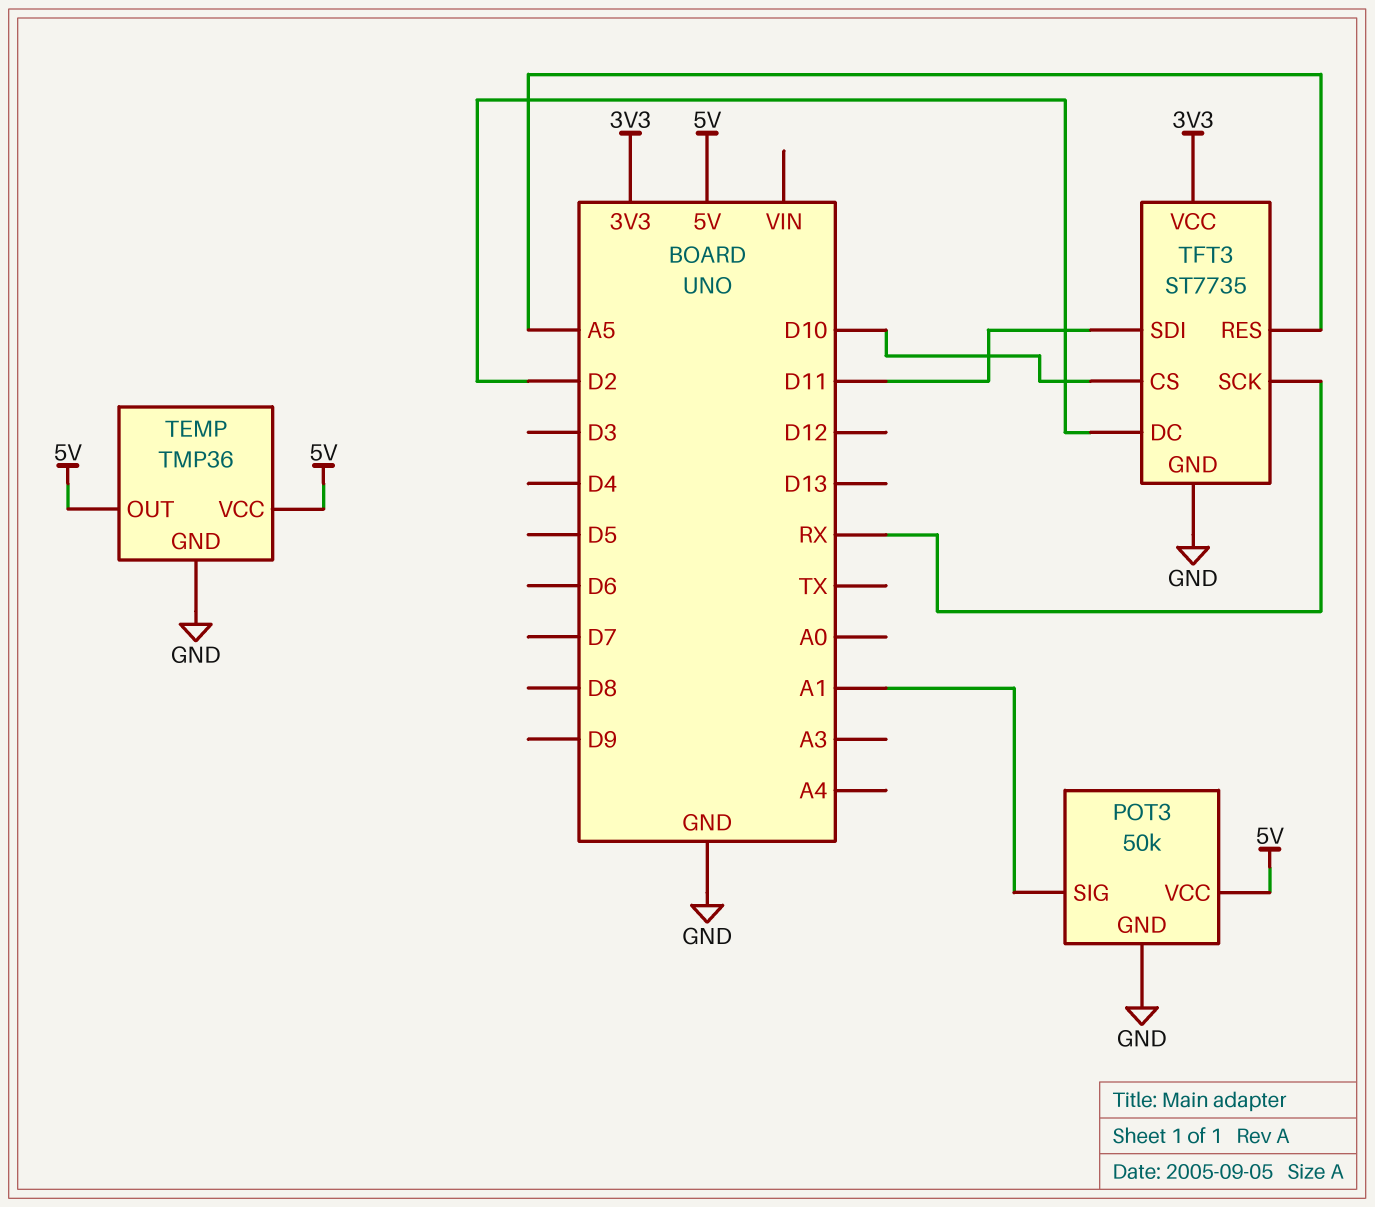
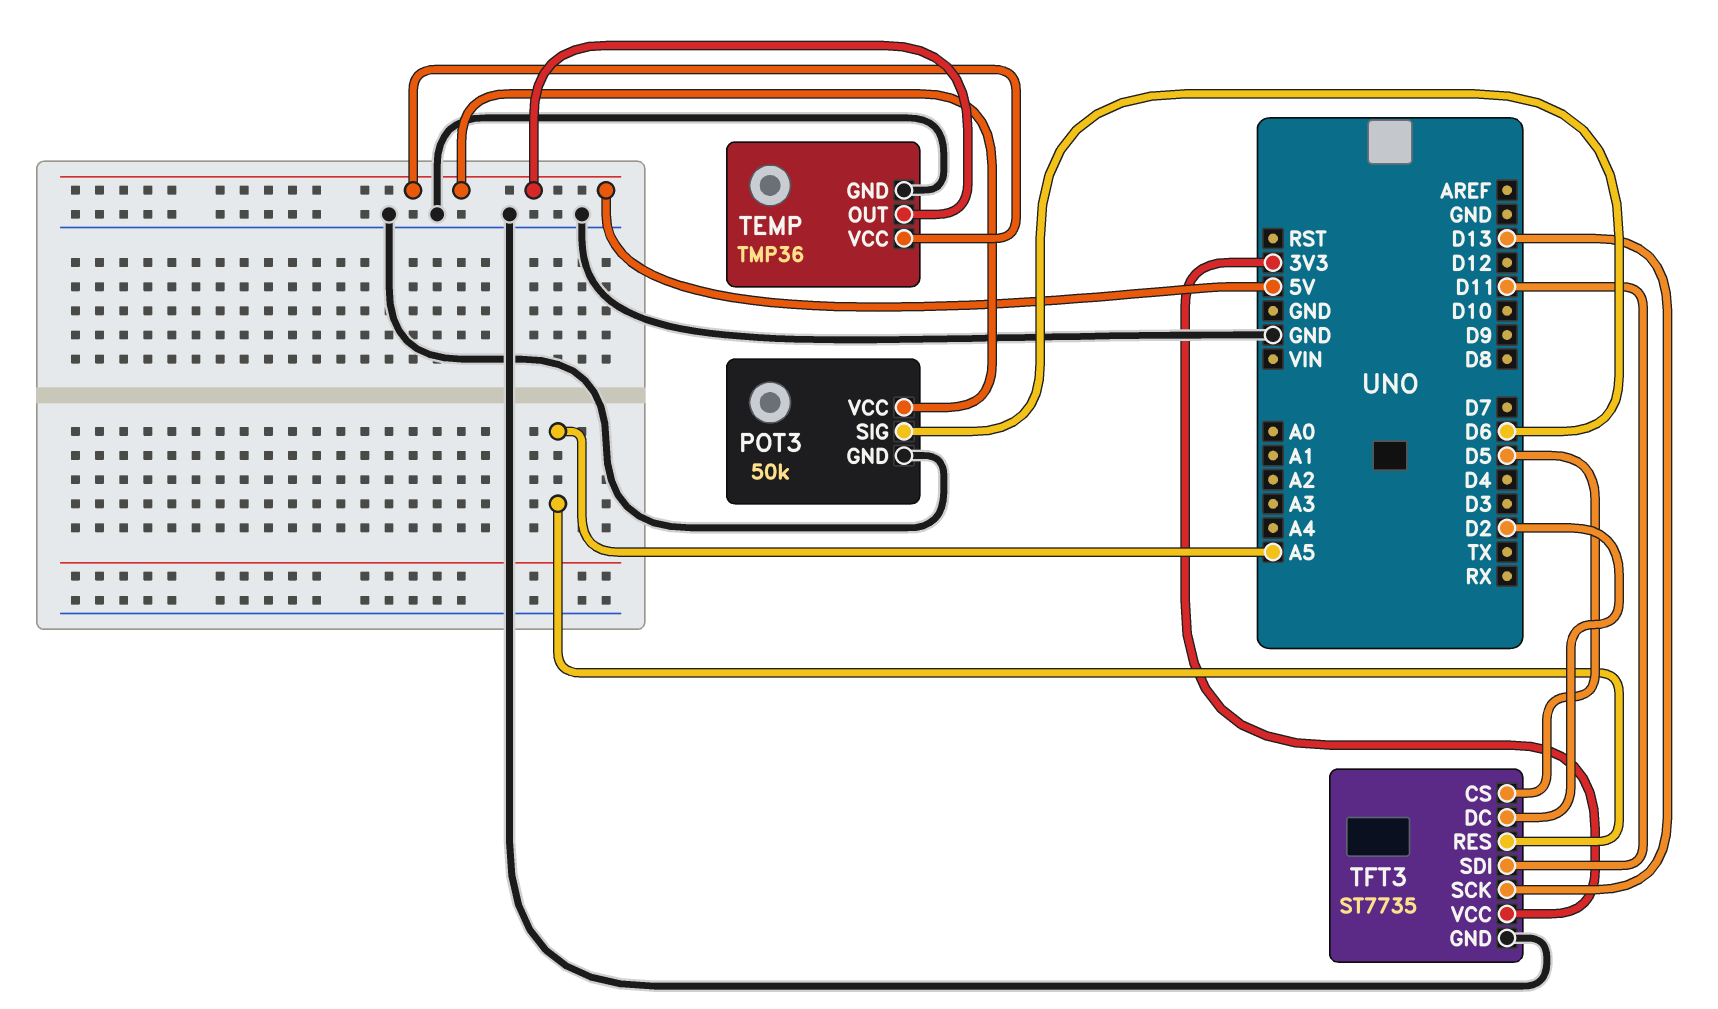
POT3 pin SIG: A1 -> D6
TFT3 pin CS: D10 -> D5
TFT3 pin SCK: RX -> D13

